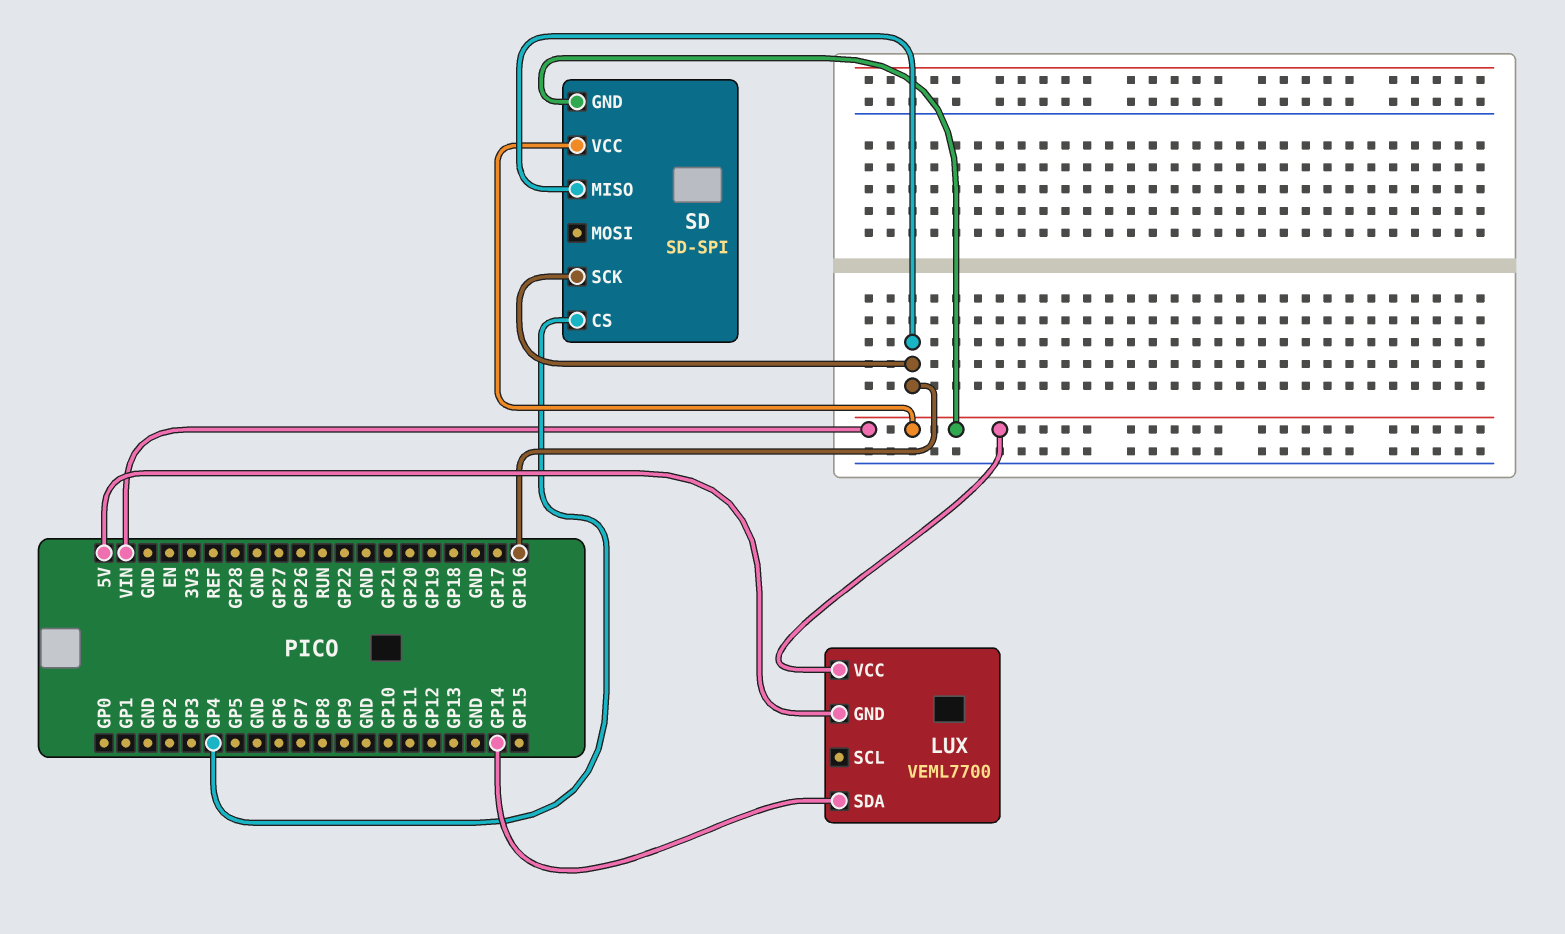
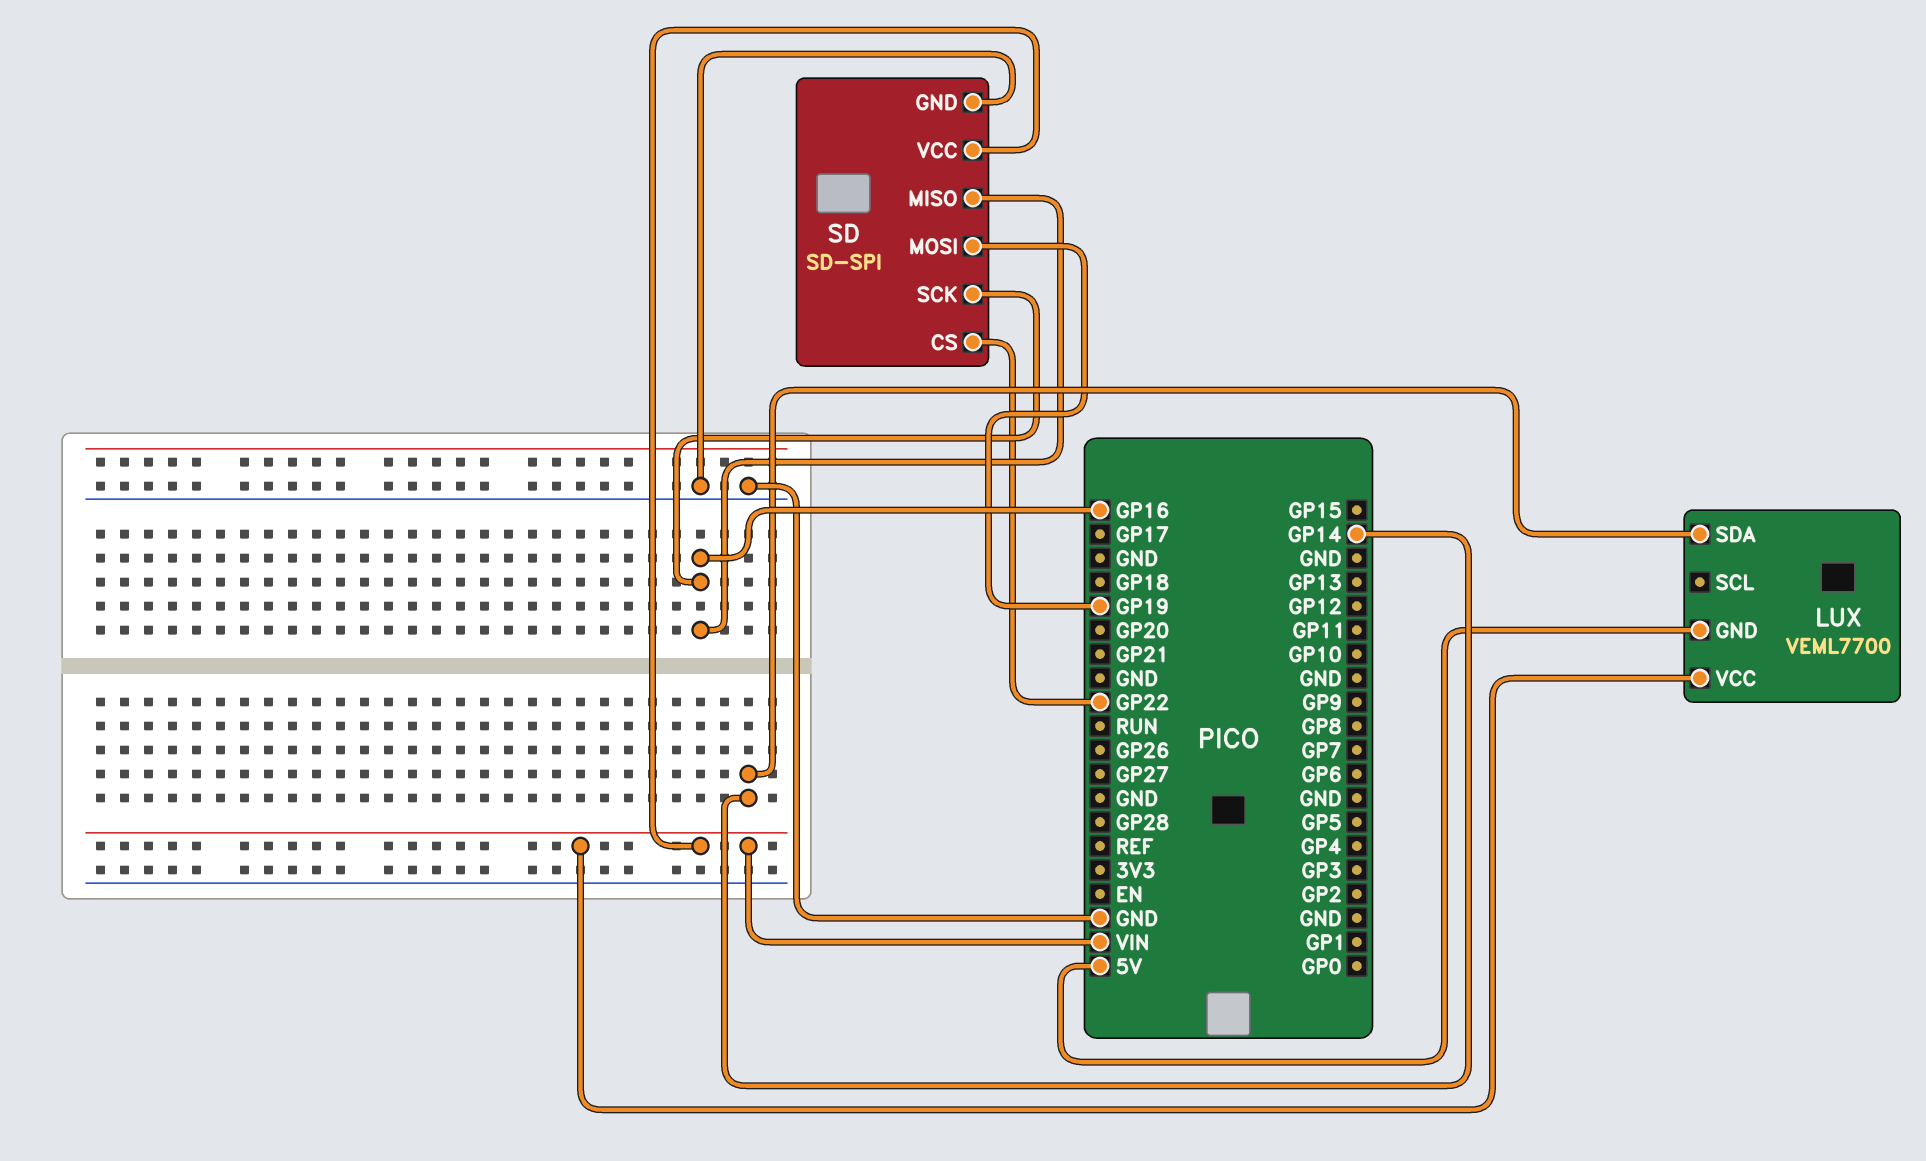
SD pin CS: GP4 -> GP22
SD pin GND: VIN -> GND
SD pin MOSI: none -> GP19

